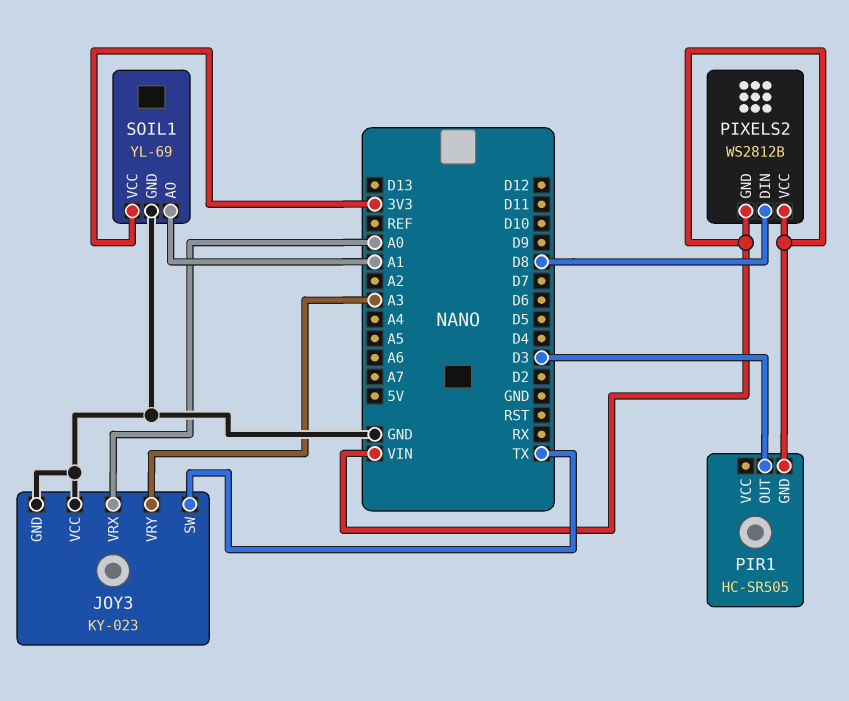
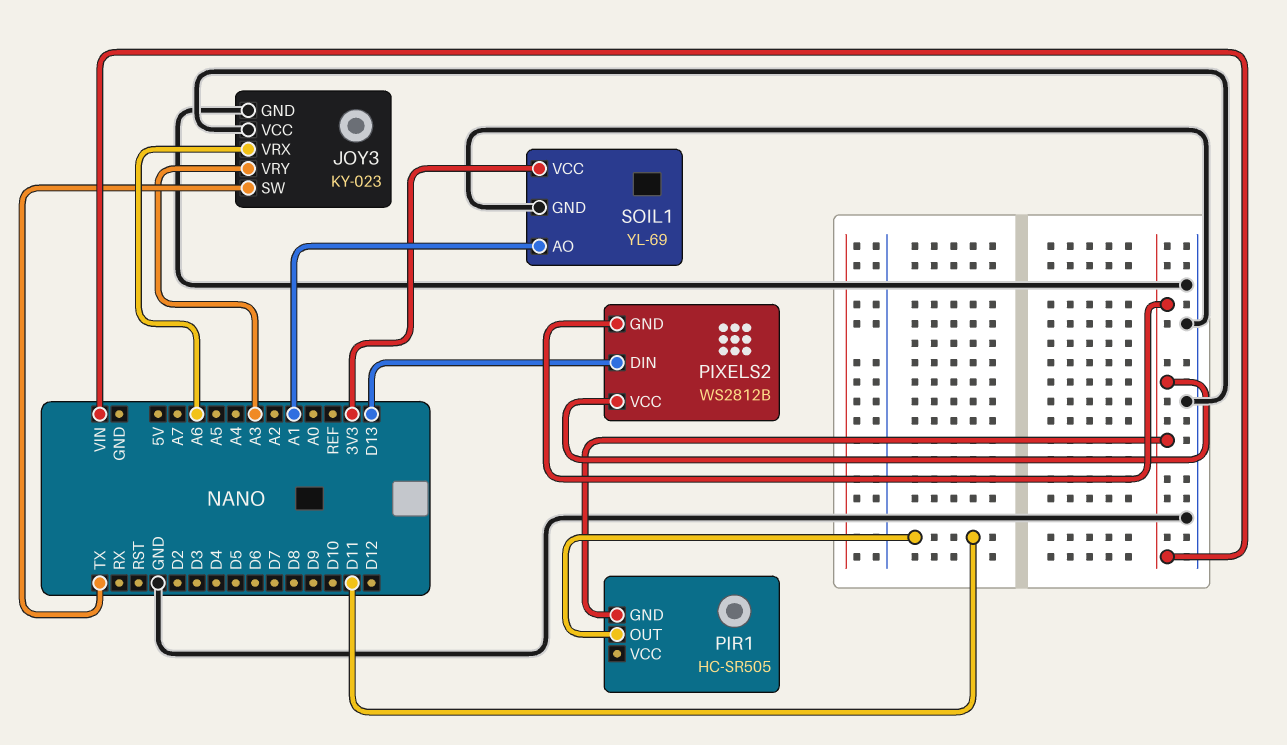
JOY3 pin VRX: A0 -> A6
PIR1 pin OUT: D3 -> D11
PIXELS2 pin DIN: D8 -> D13

